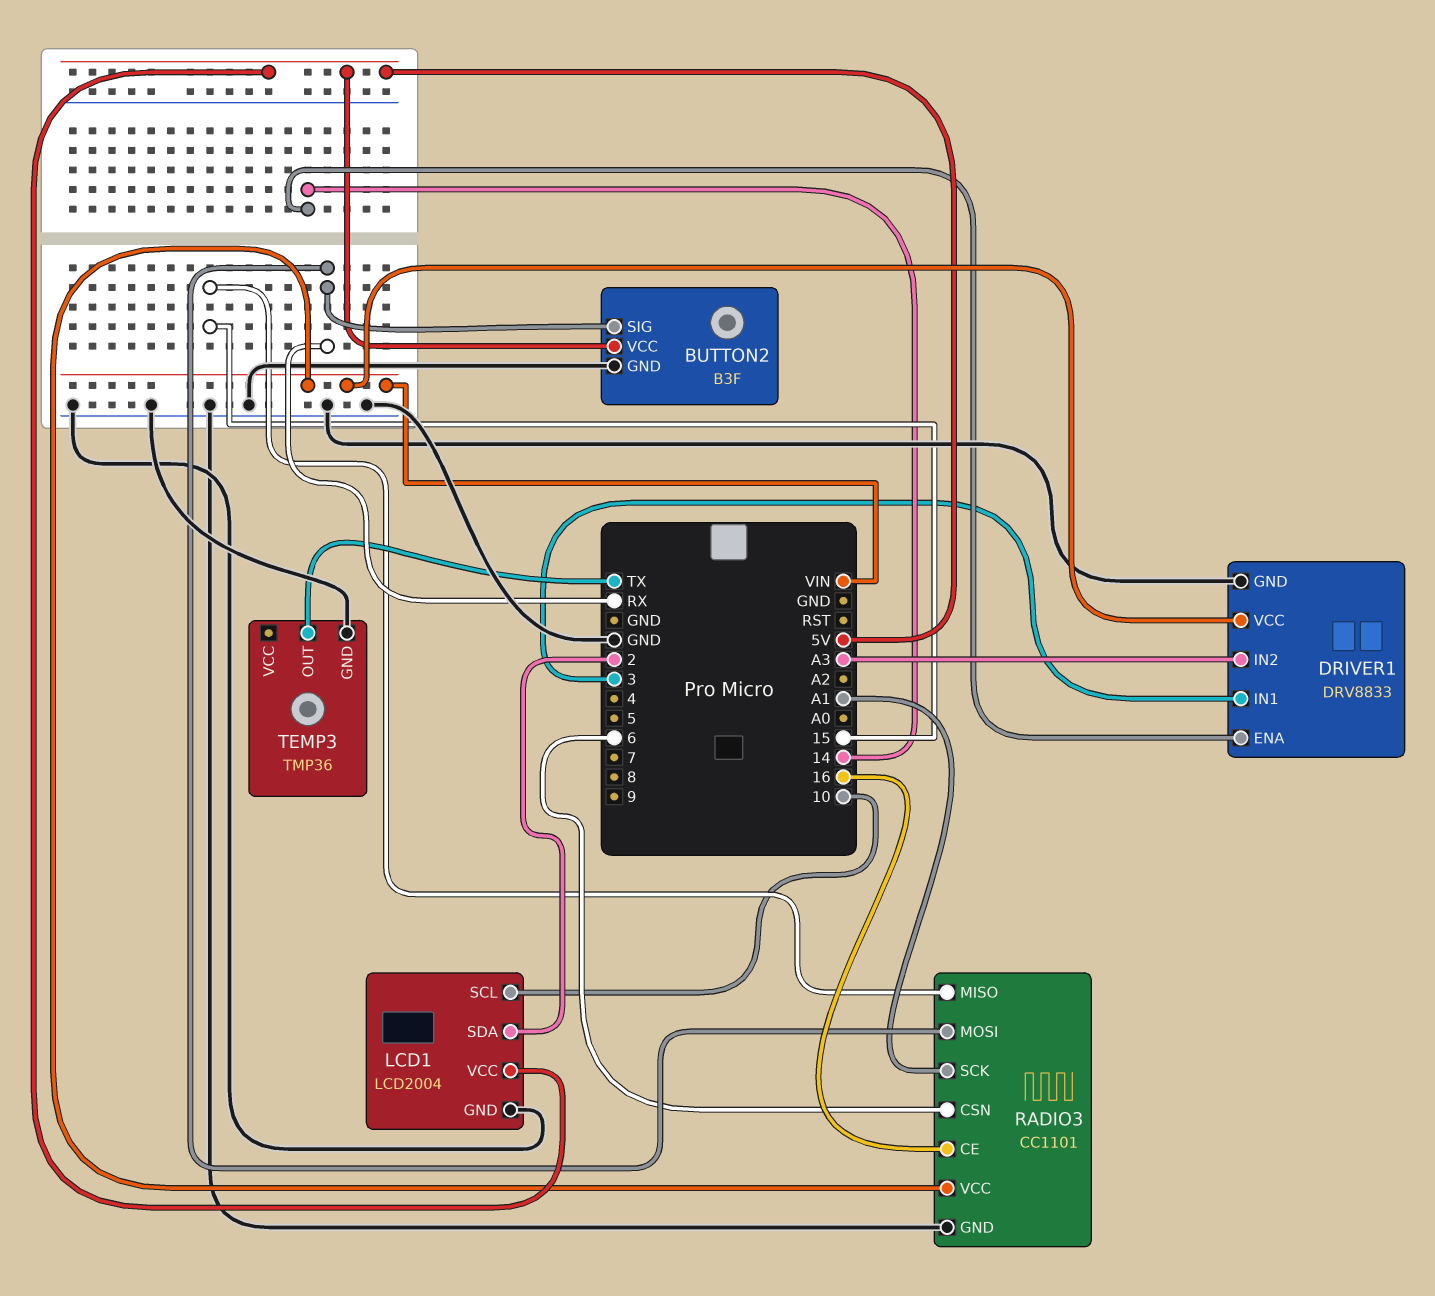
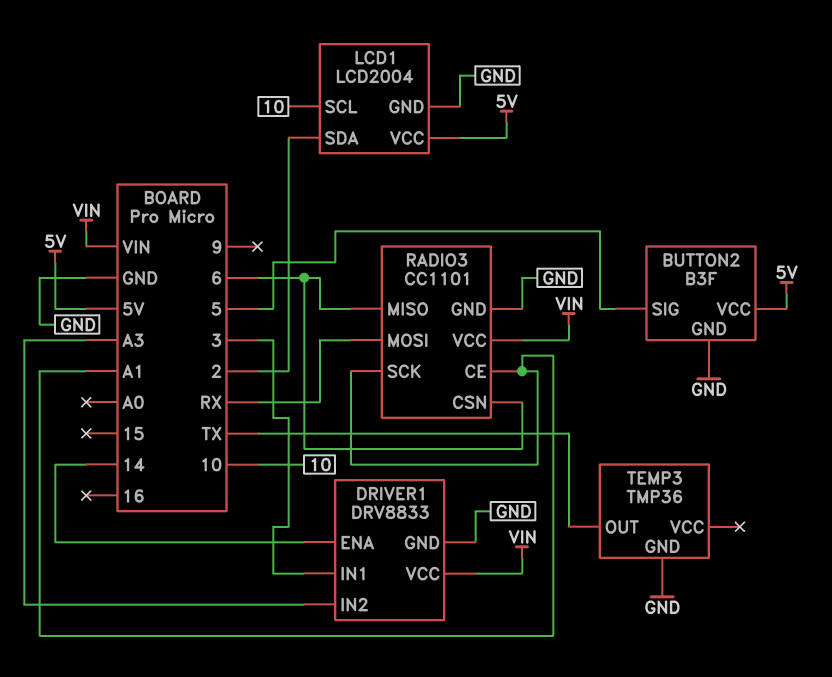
BUTTON2 pin SIG: RX -> 5
RADIO3 pin CE: 16 -> A1
RADIO3 pin MISO: 15 -> 6

